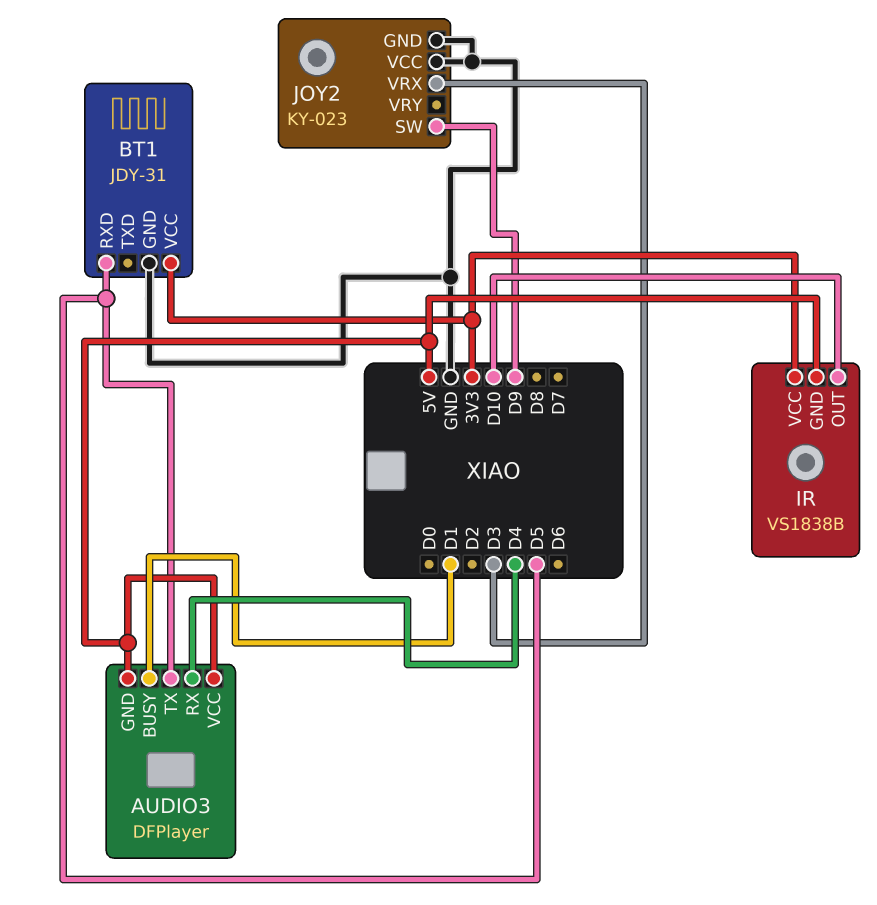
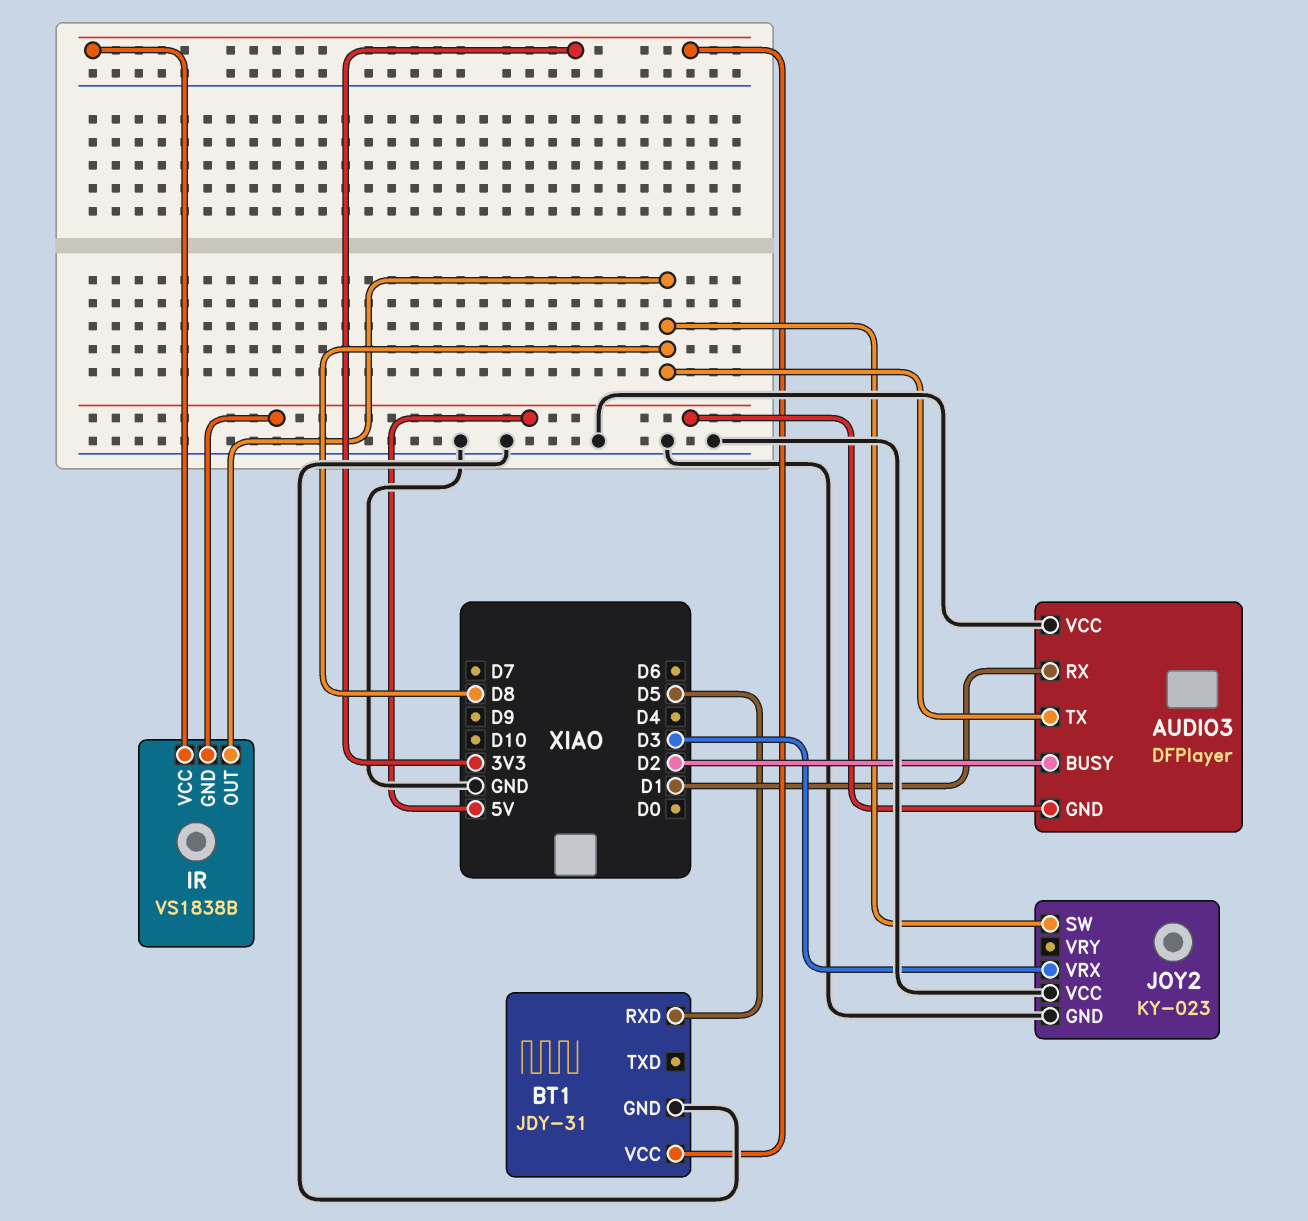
AUDIO3 pin BUSY: D1 -> D2
AUDIO3 pin RX: D4 -> D1
AUDIO3 pin TX: D5 -> D8
AUDIO3 pin VCC: 5V -> GND
IR pin OUT: D10 -> D8
JOY2 pin SW: D9 -> D8

